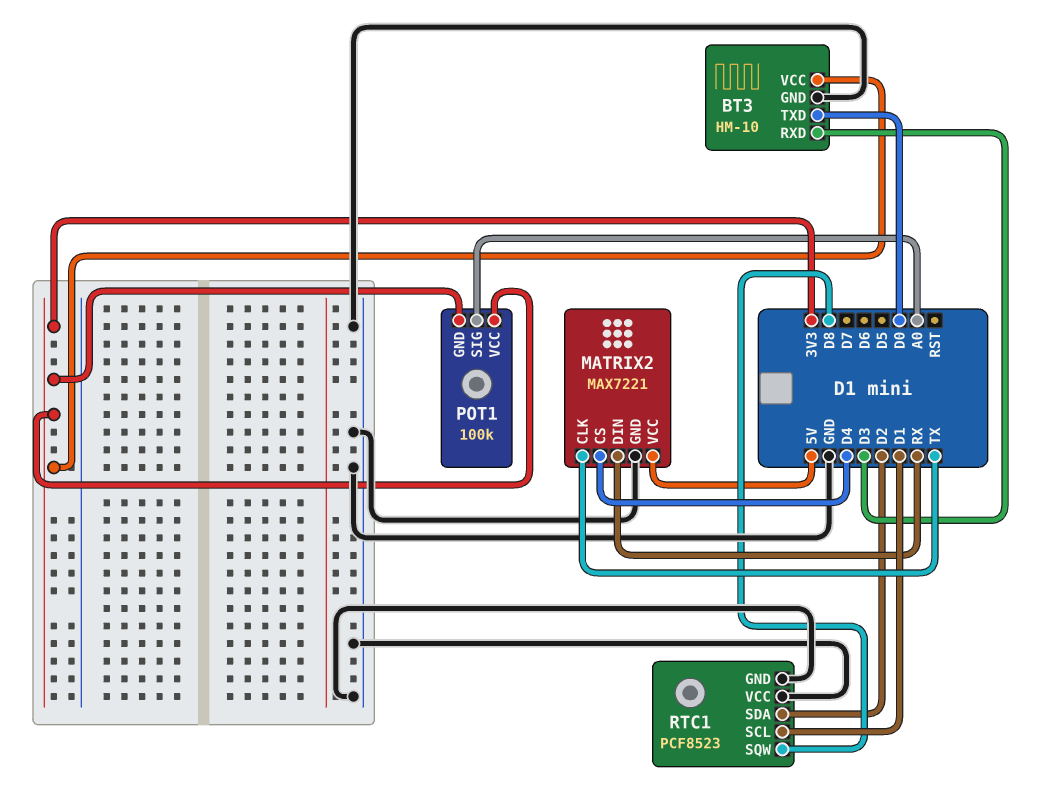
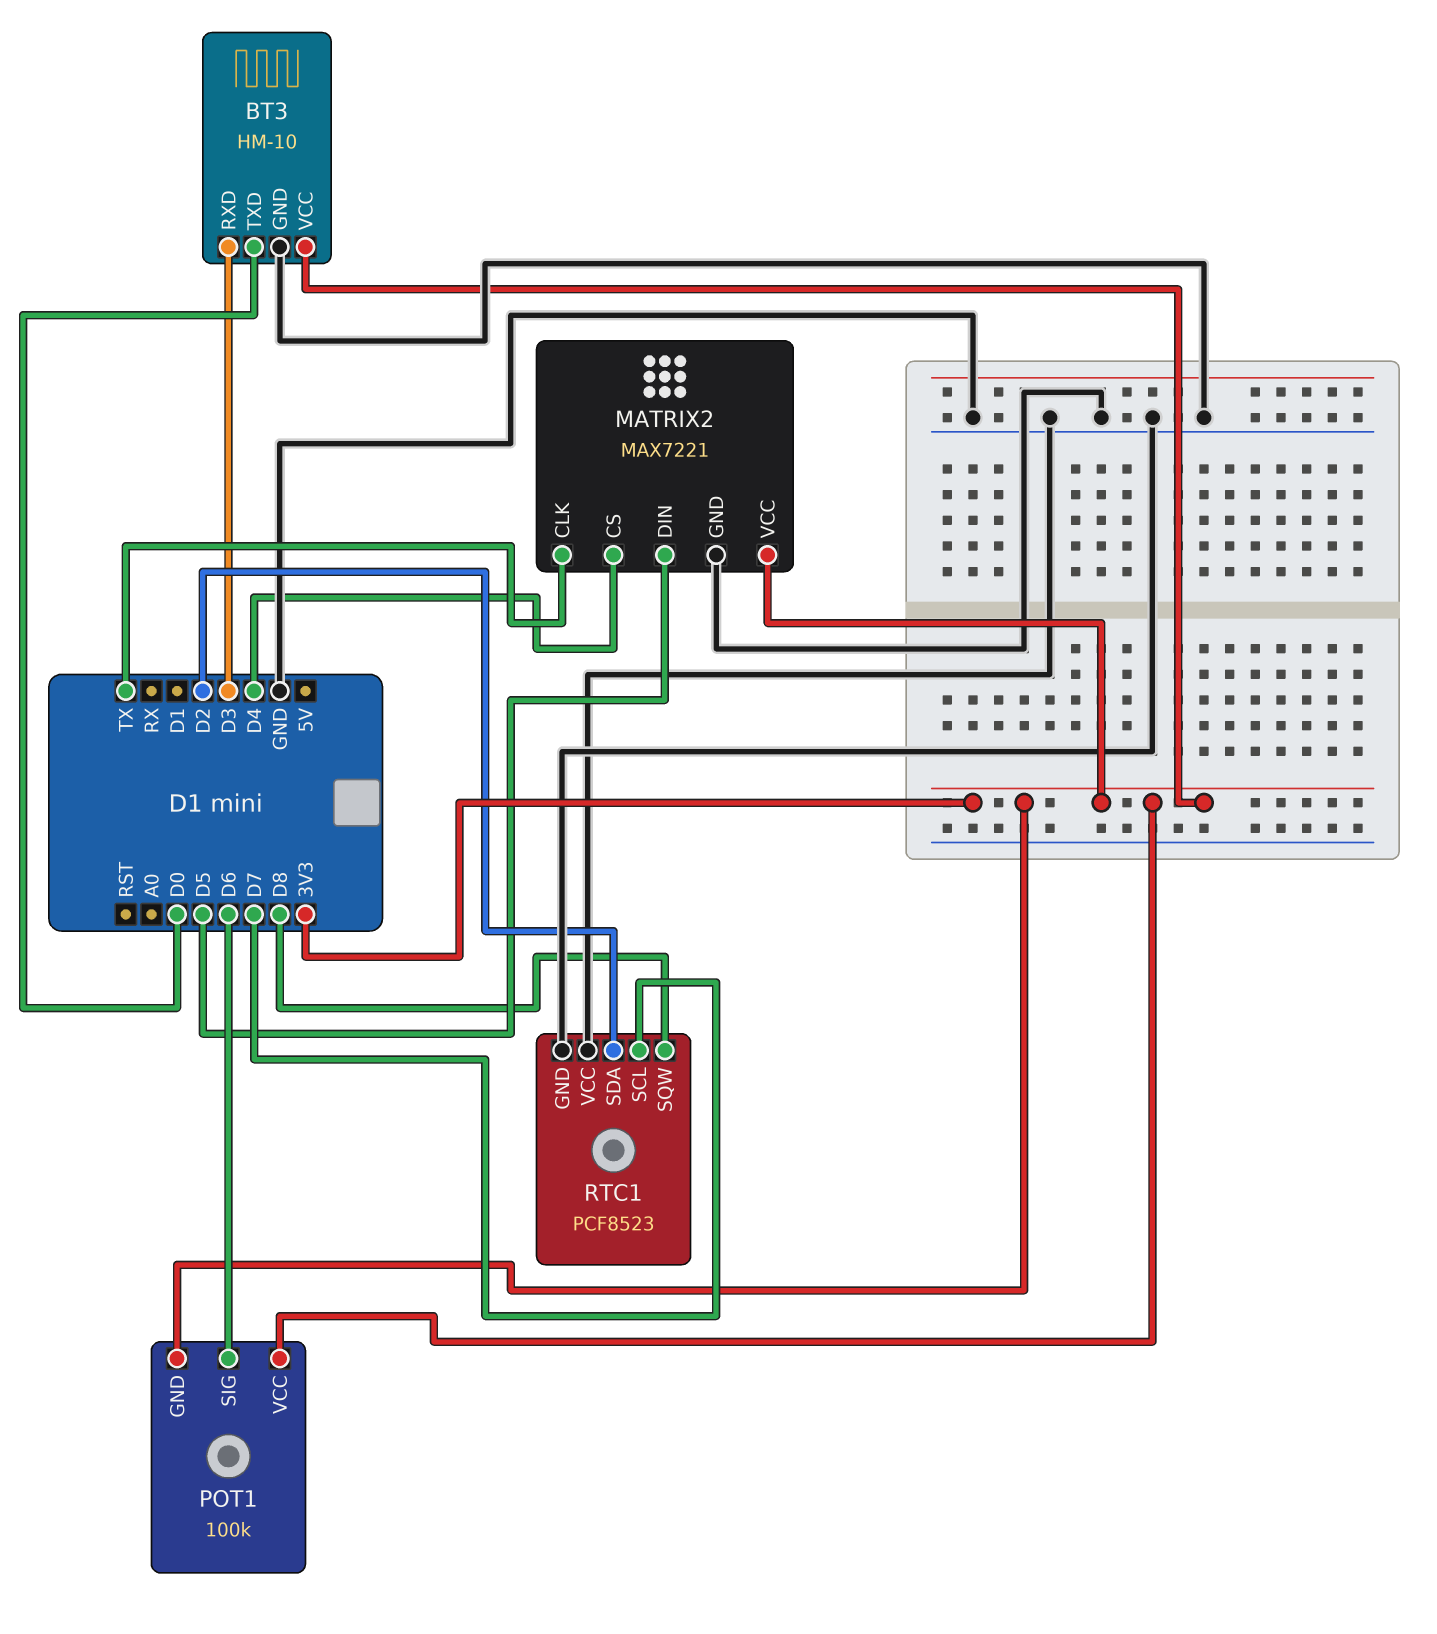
MATRIX2 pin DIN: RX -> D5
MATRIX2 pin VCC: 5V -> 3V3
POT1 pin SIG: A0 -> D6
RTC1 pin SCL: D1 -> D7

